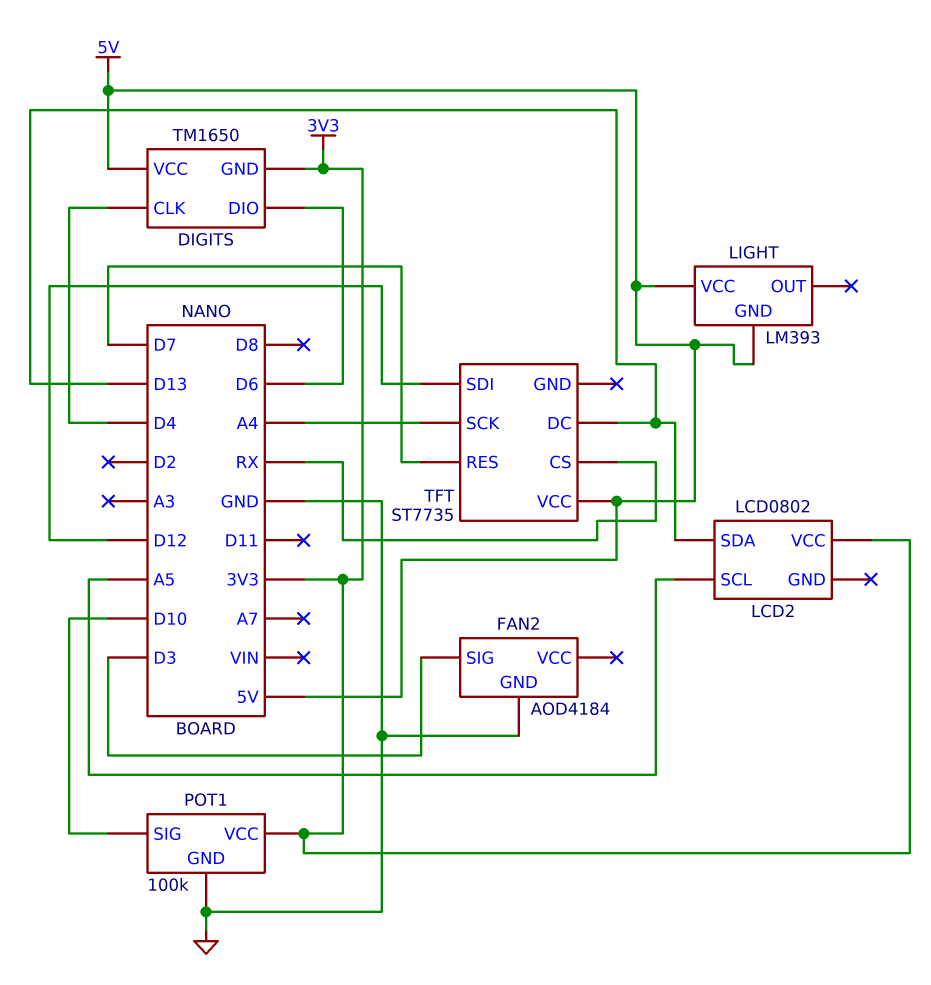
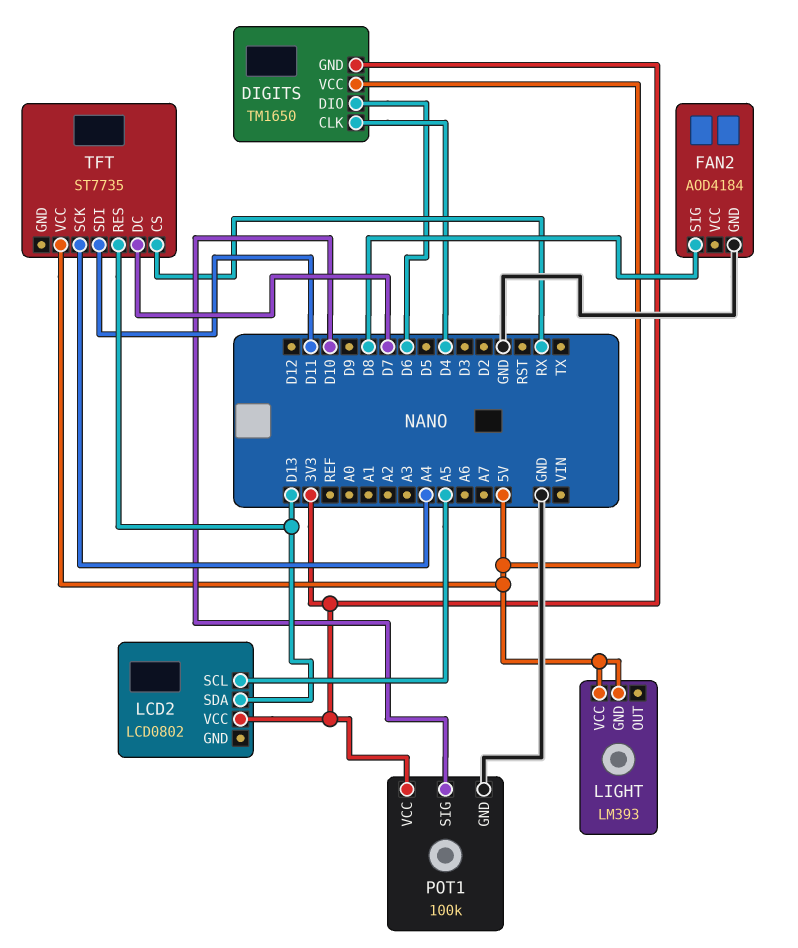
FAN2 pin SIG: D3 -> D8
TFT pin DC: D13 -> D7
TFT pin RES: D7 -> D13
TFT pin SDI: D12 -> D11

